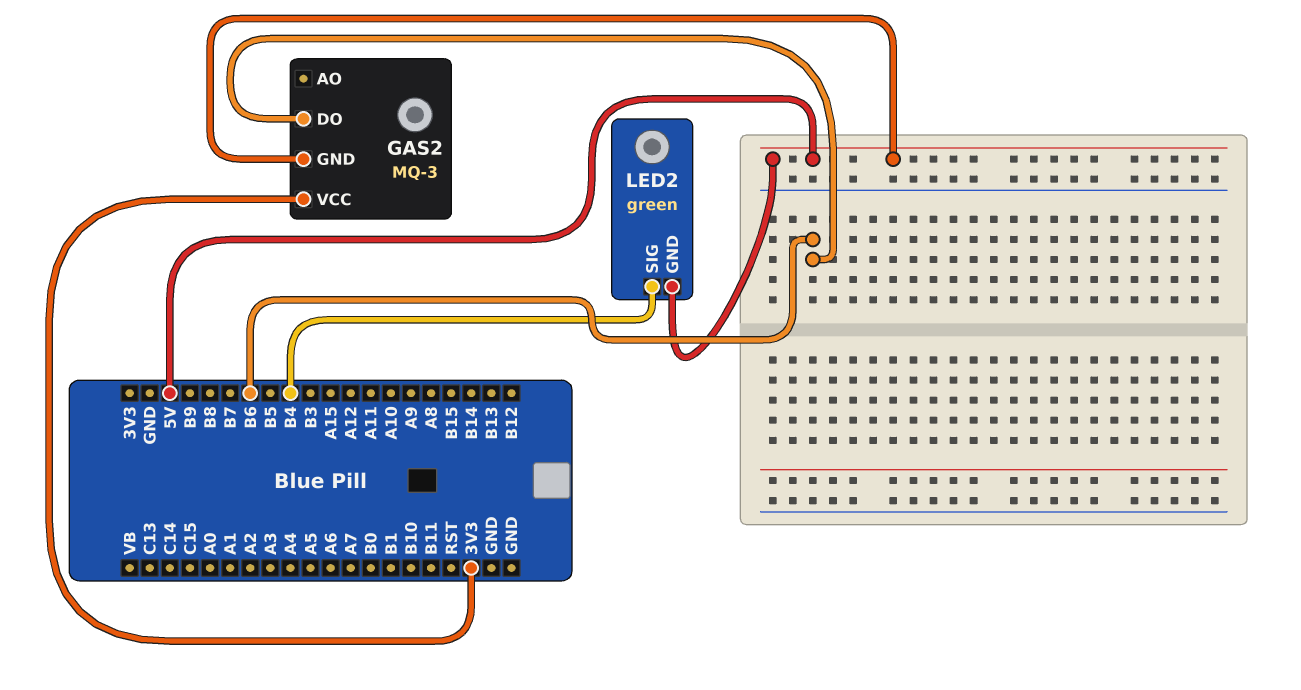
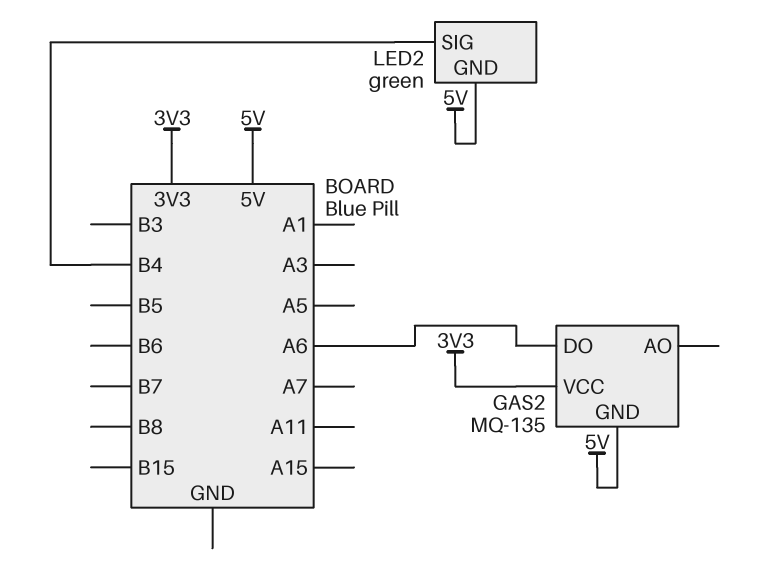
GAS2: MQ-3 -> MQ-135
GAS2 pin DO: B6 -> A6

